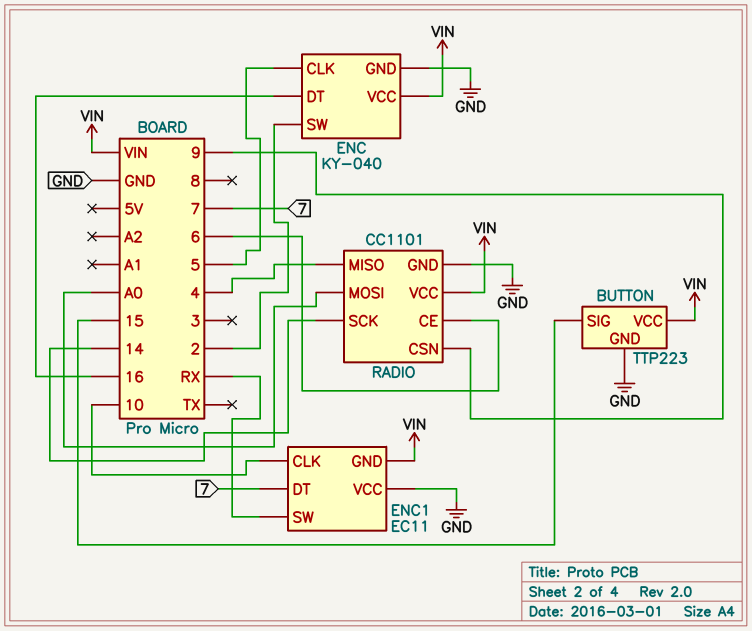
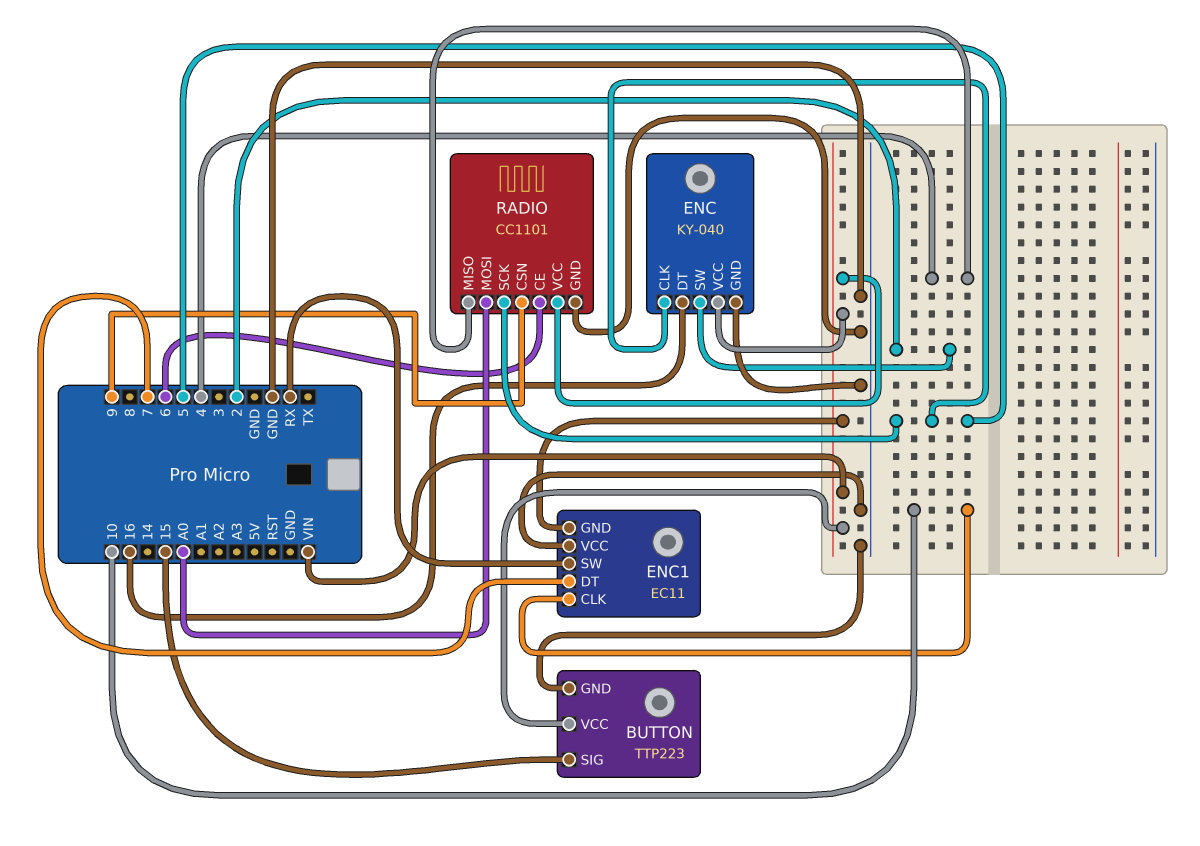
RADIO pin SCK: 14 -> 5

